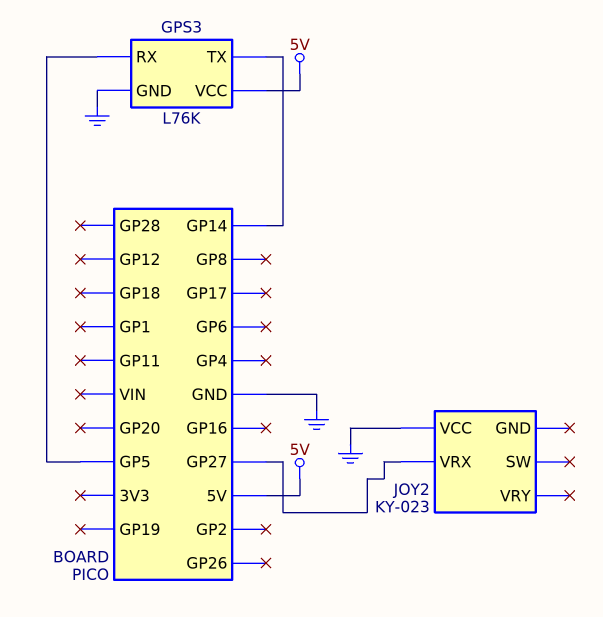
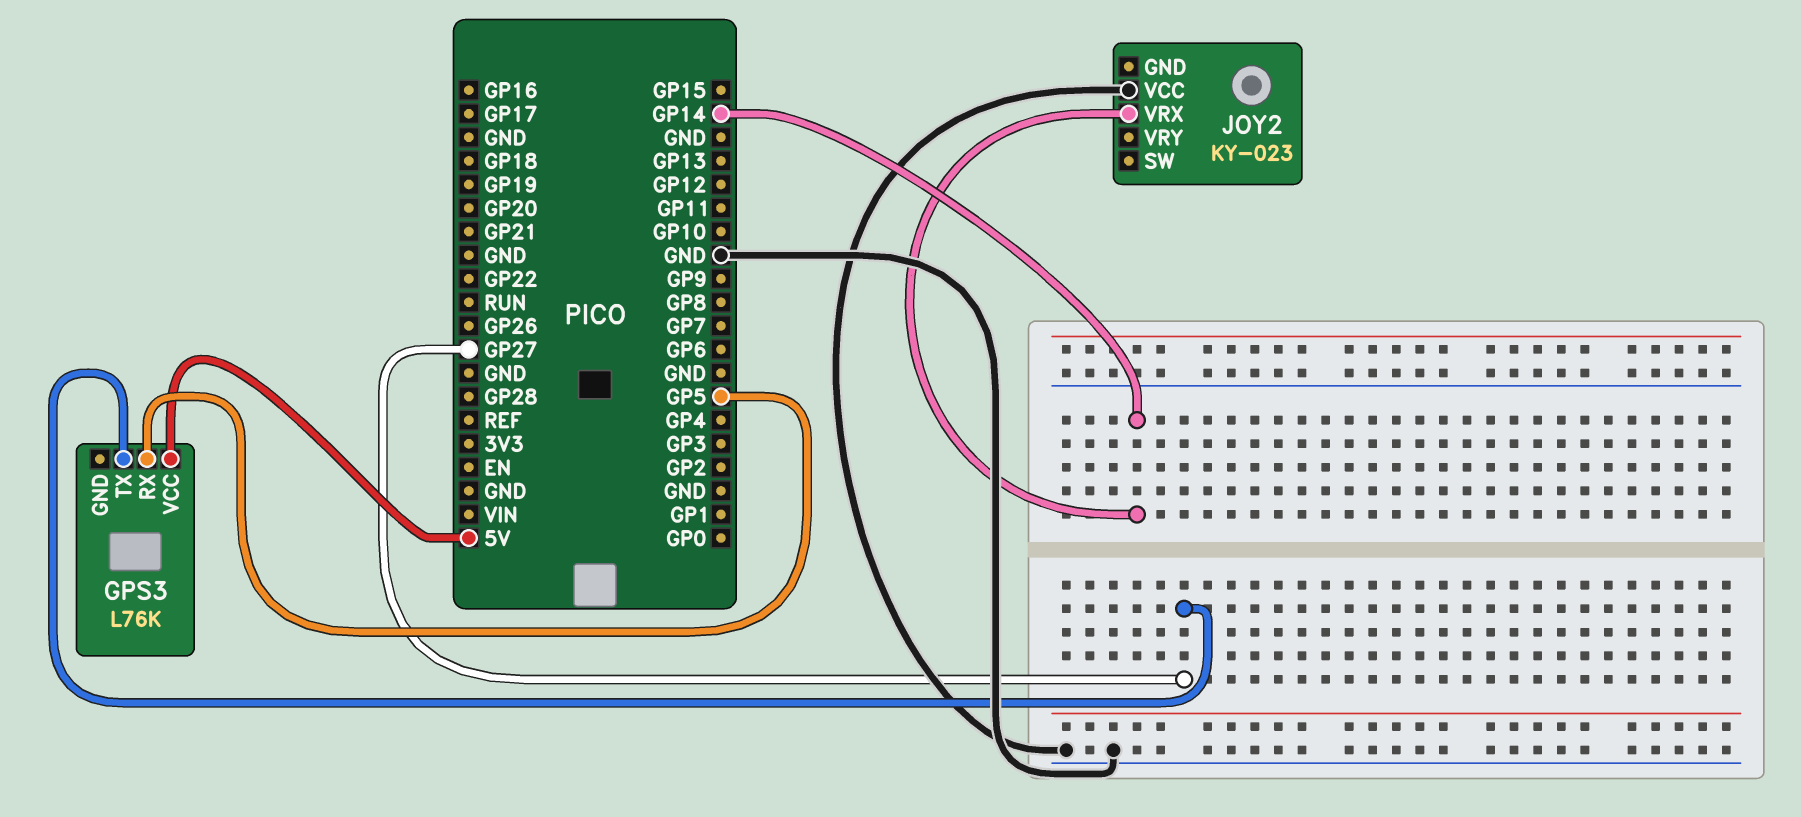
GPS3 pin GND: GND -> none
GPS3 pin TX: GP14 -> GP27
JOY2 pin VRX: GP27 -> GP14

